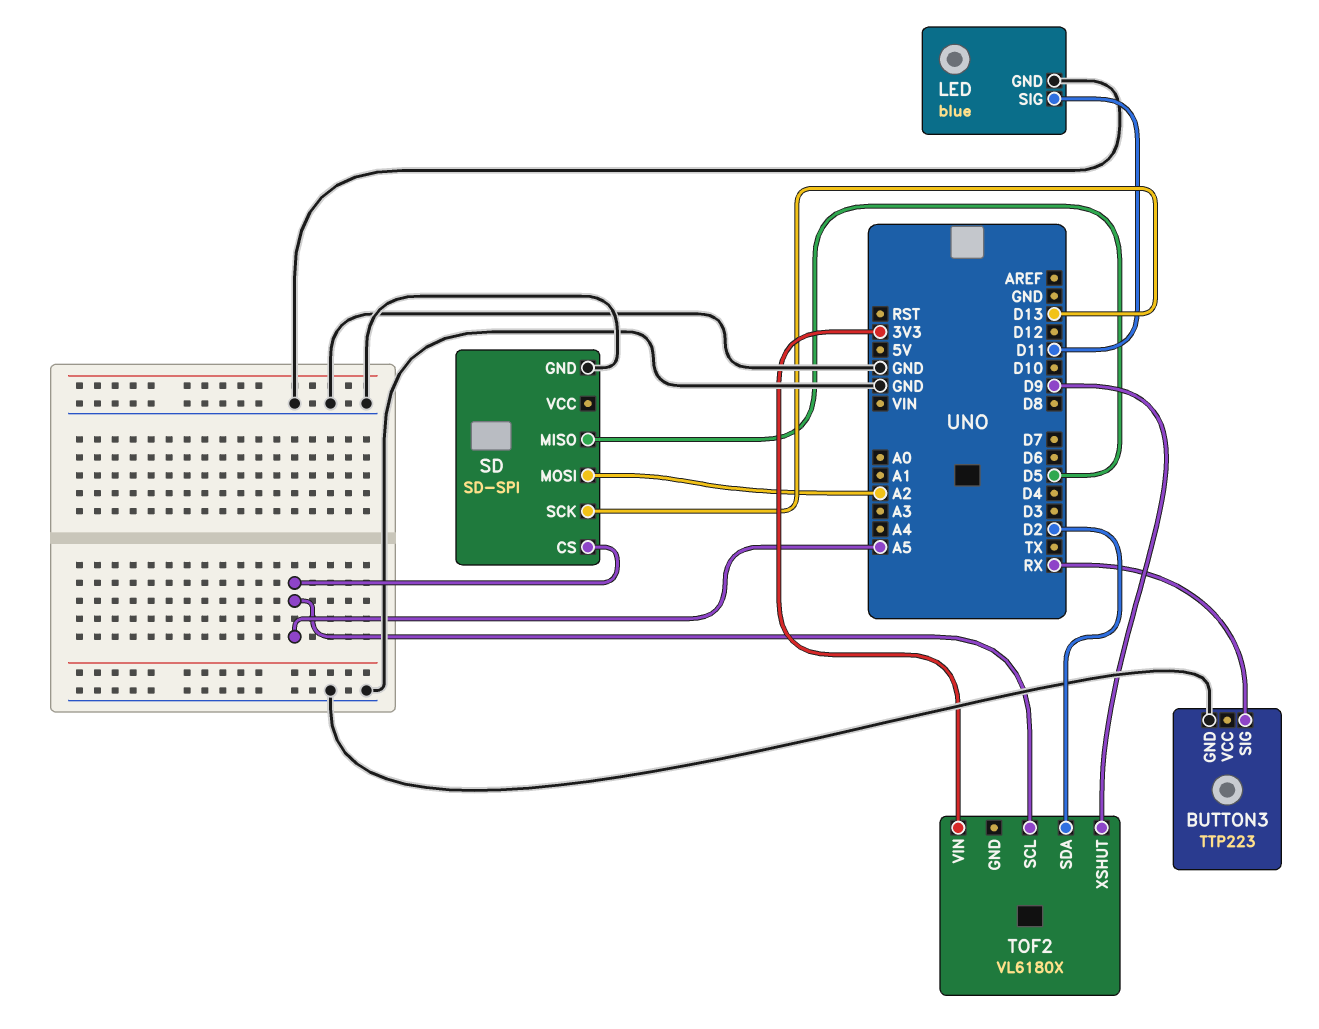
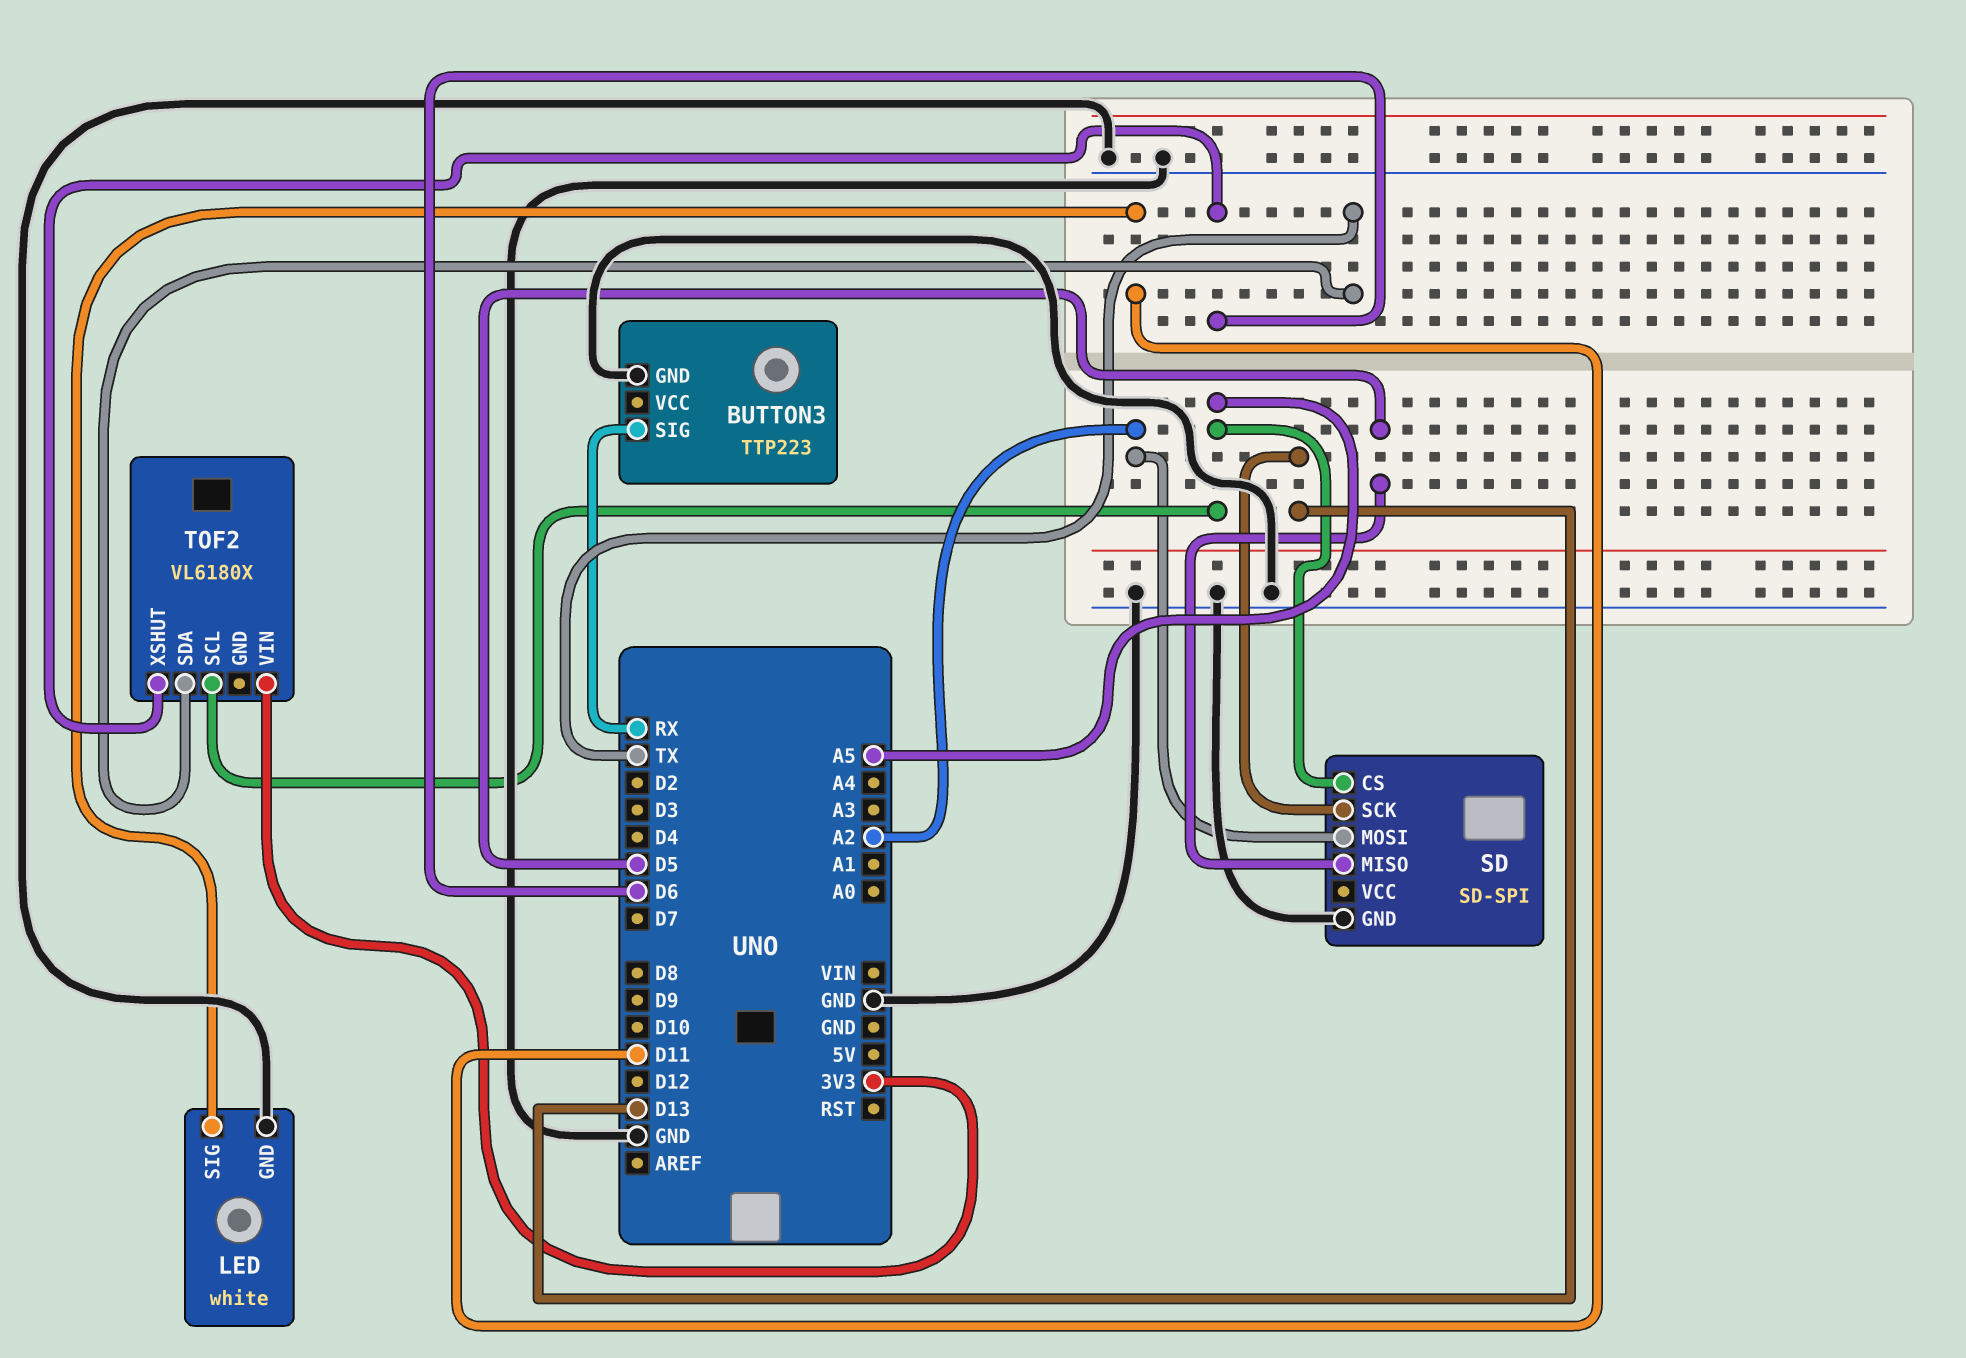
LED: blue -> white
TOF2 pin SDA: D2 -> TX
TOF2 pin XSHUT: D9 -> D6

